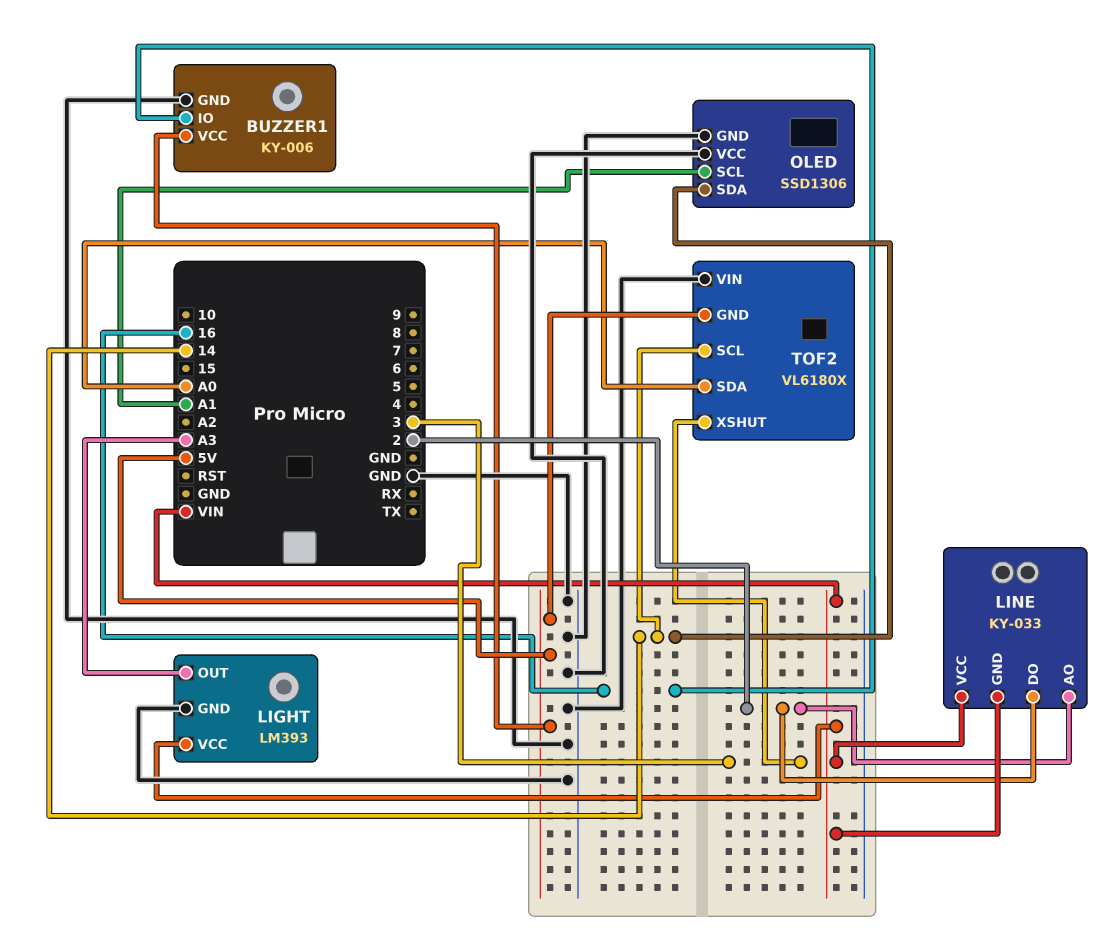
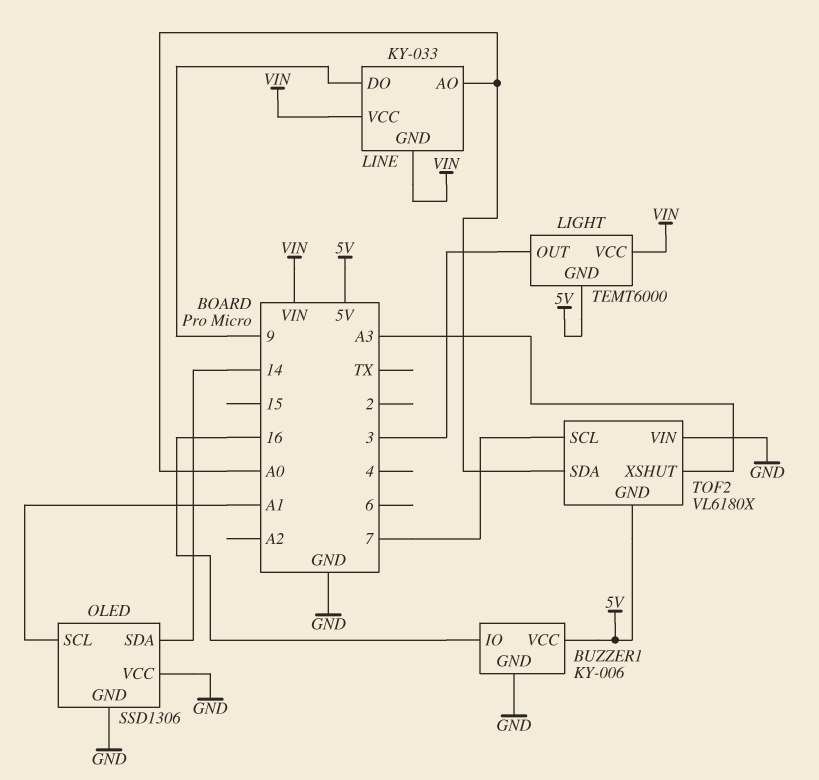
LIGHT: LM393 -> TEMT6000
LIGHT pin GND: GND -> 5V
LIGHT pin OUT: A3 -> 3
LINE pin AO: 2 -> A0
LINE pin DO: 2 -> 9
TOF2 pin SCL: 14 -> 7
TOF2 pin XSHUT: 3 -> A3

